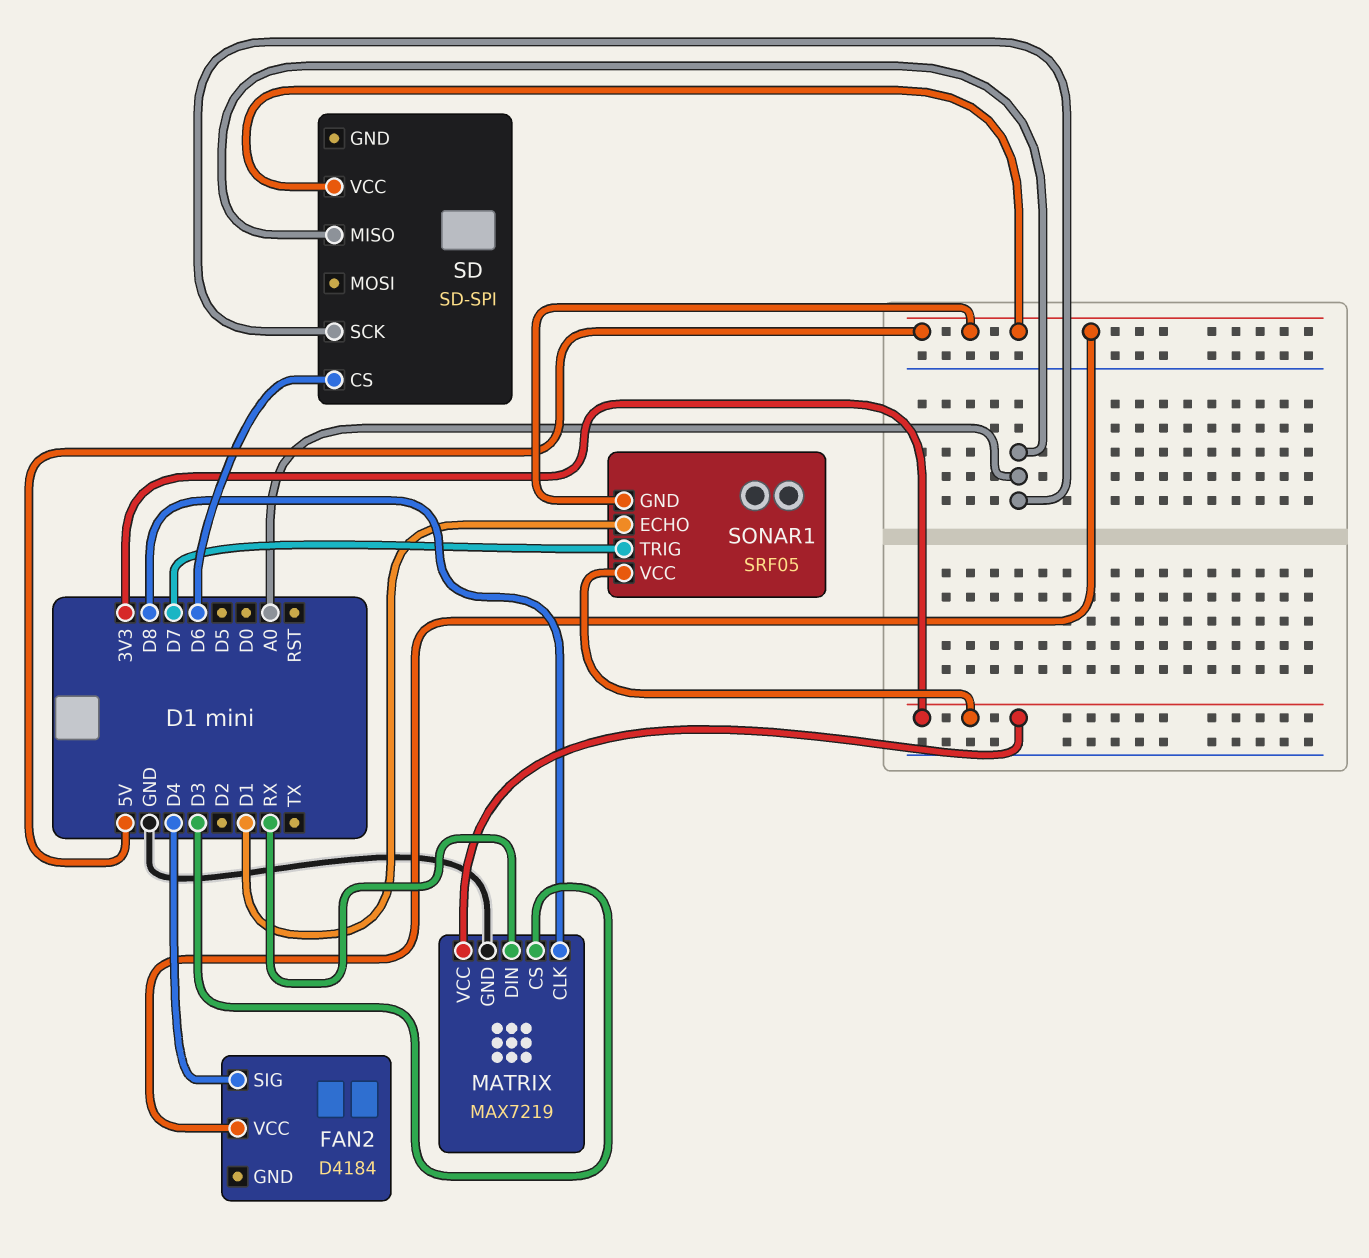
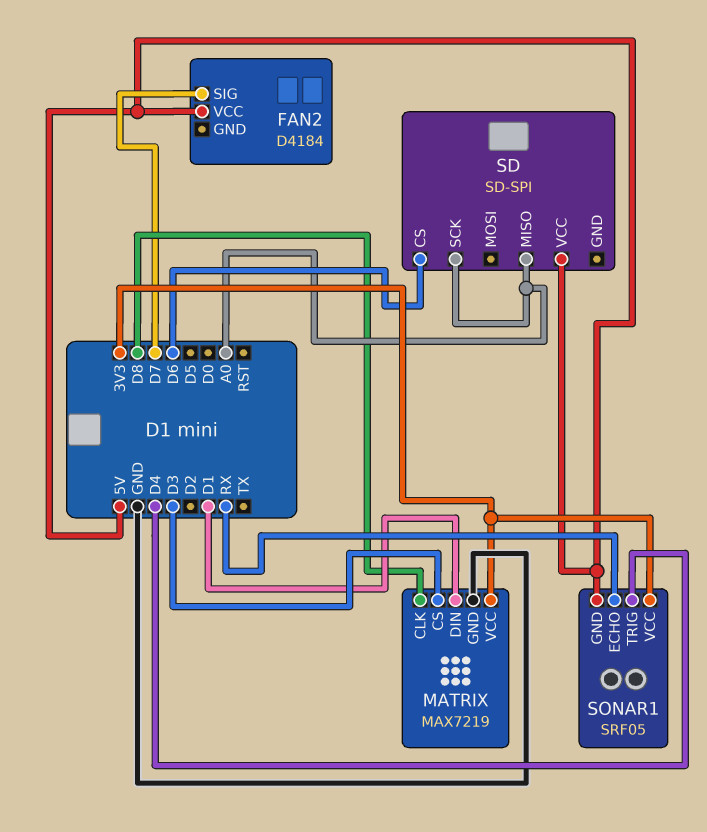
FAN2 pin SIG: D4 -> D7
MATRIX pin DIN: RX -> D1
SONAR1 pin ECHO: D1 -> RX
SONAR1 pin TRIG: D7 -> D4

